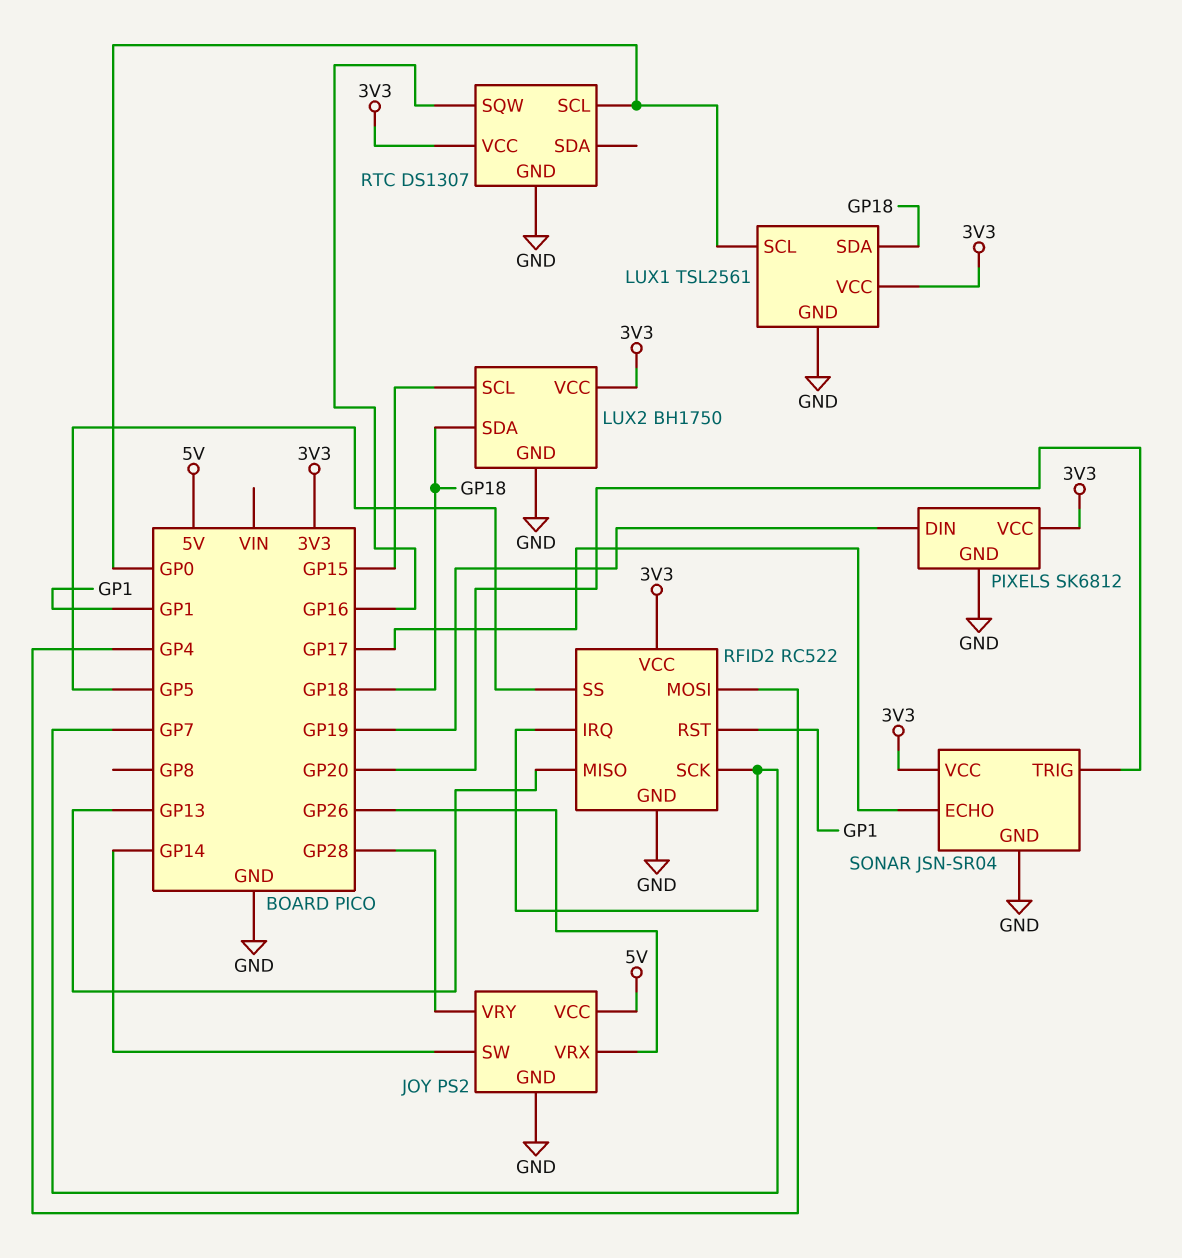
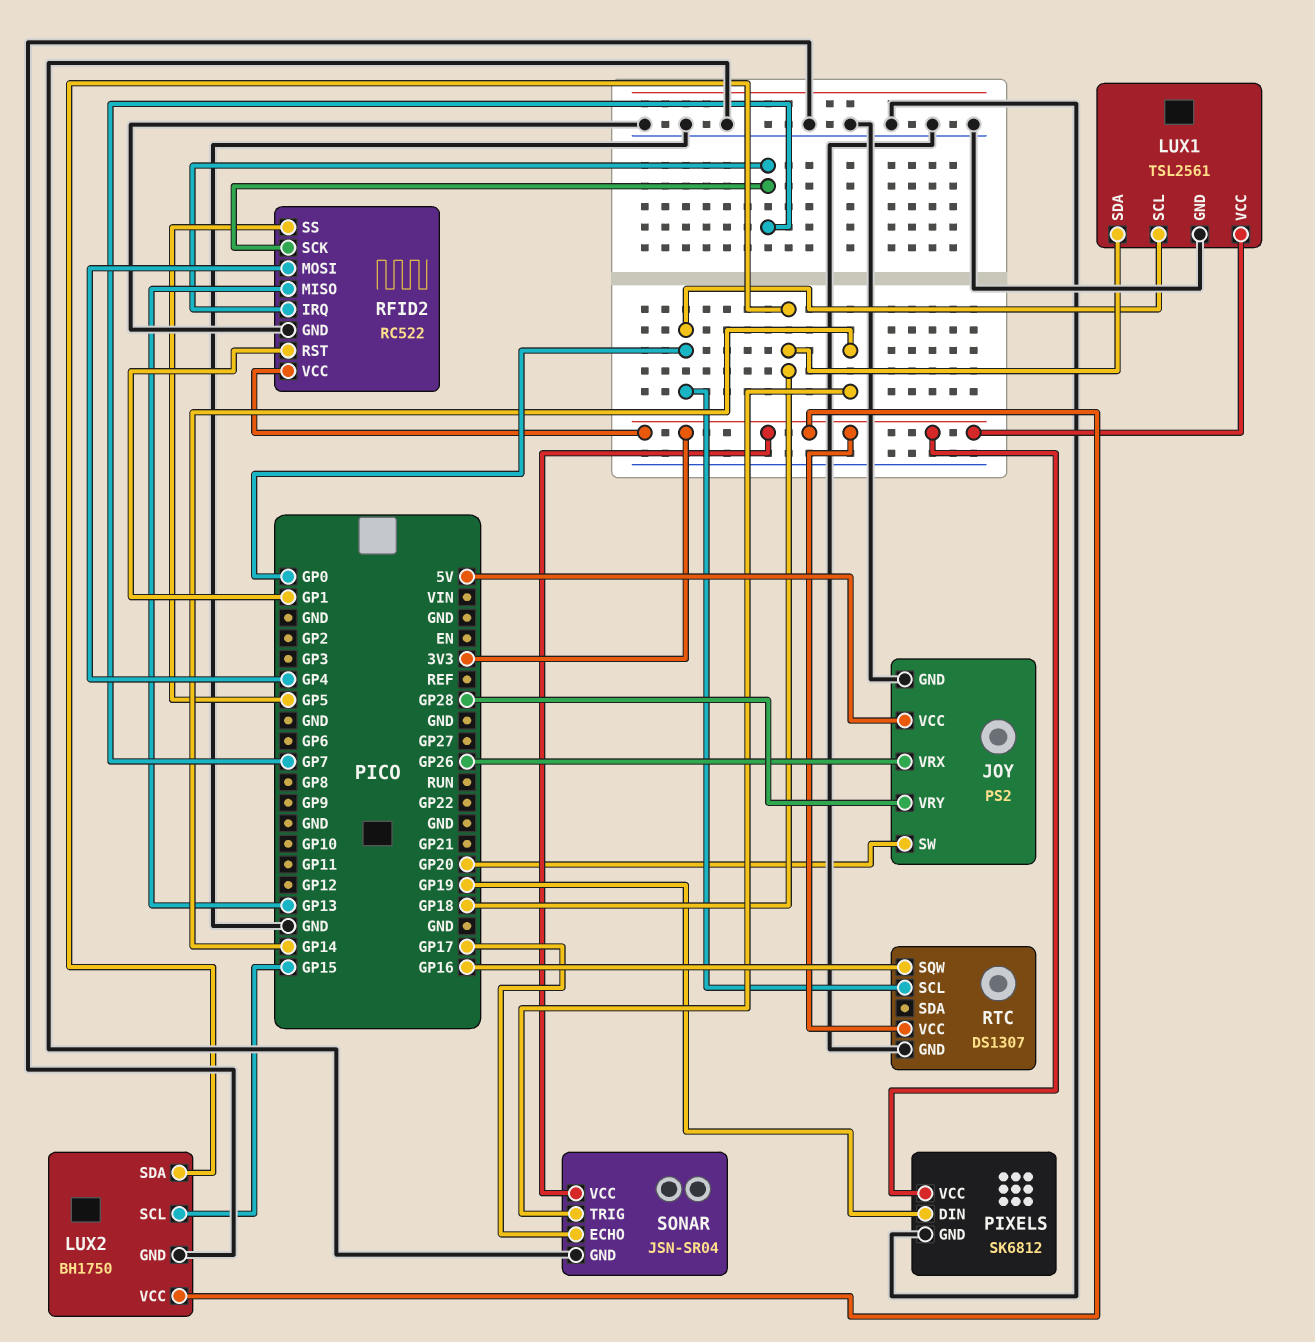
JOY pin SW: GP14 -> GP20
SONAR pin TRIG: GP20 -> GP14

